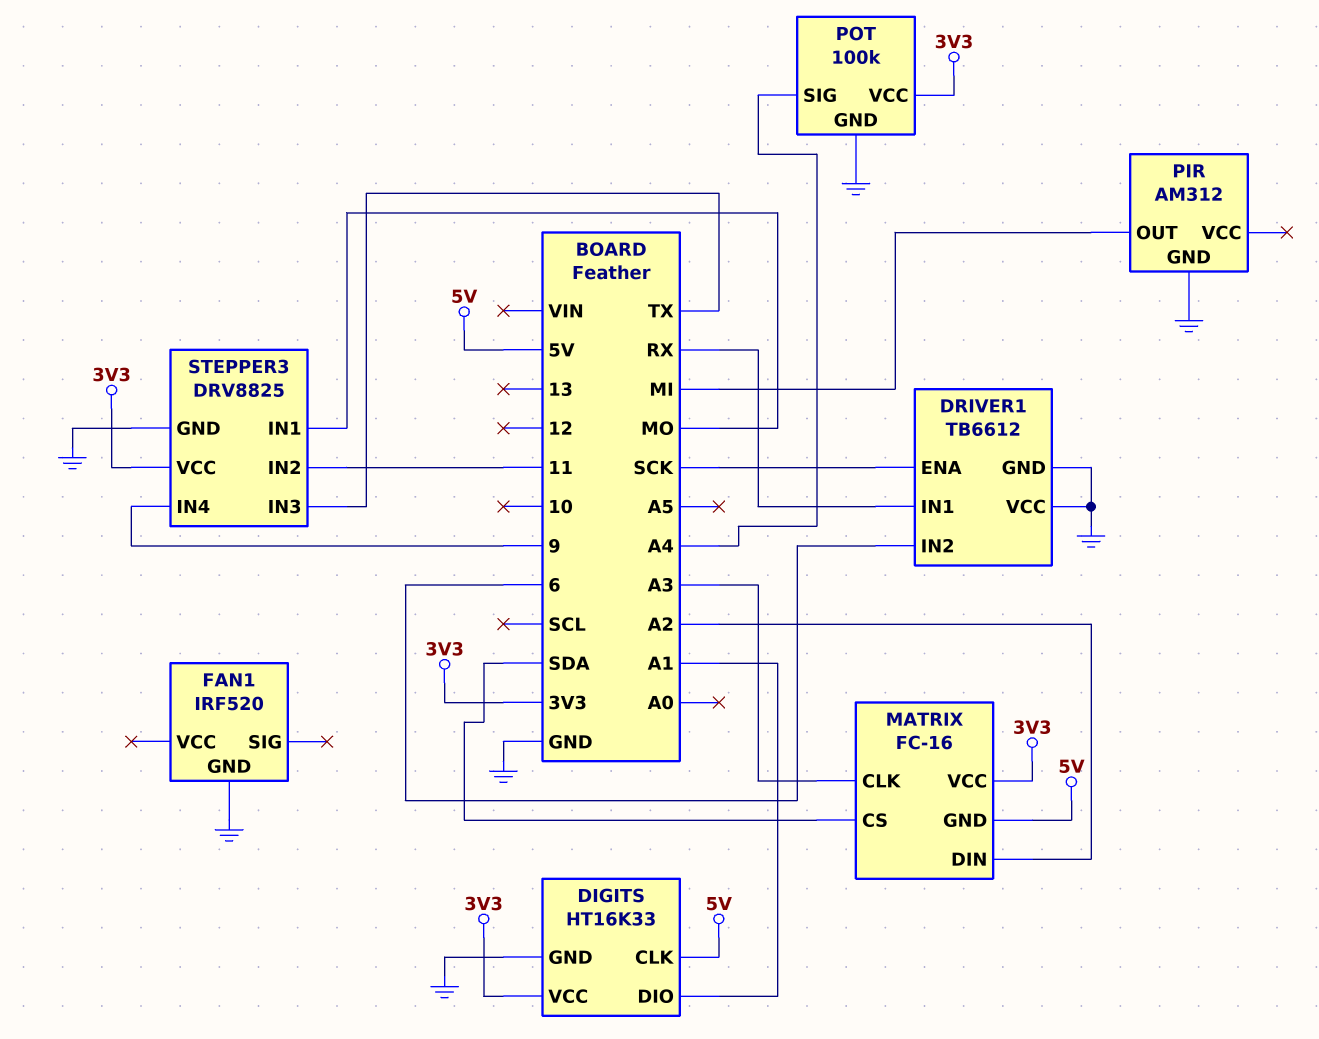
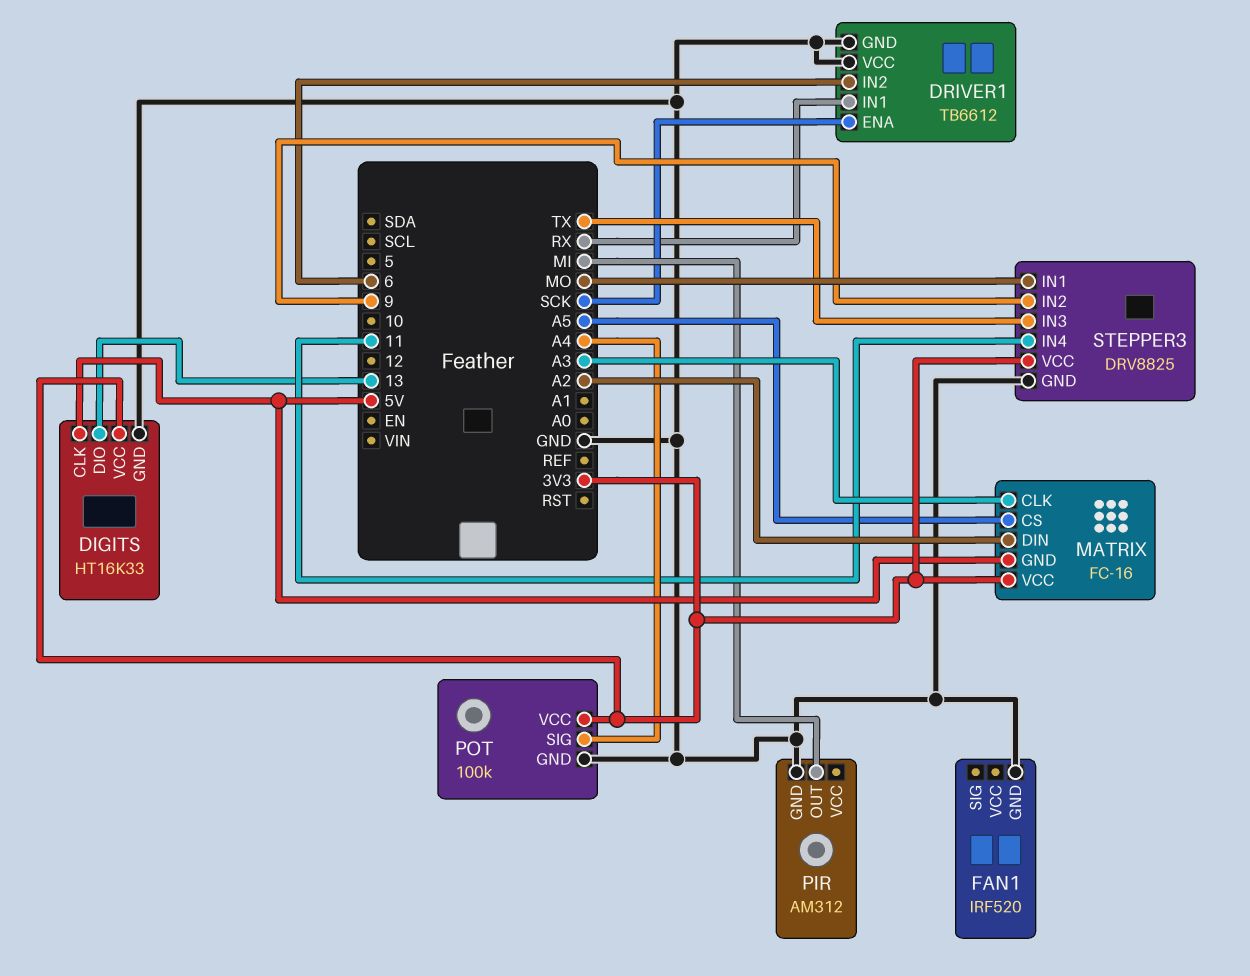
DIGITS pin DIO: A1 -> 13
MATRIX pin CS: SDA -> A5
STEPPER3 pin IN2: 11 -> 9
STEPPER3 pin IN4: 9 -> 11

